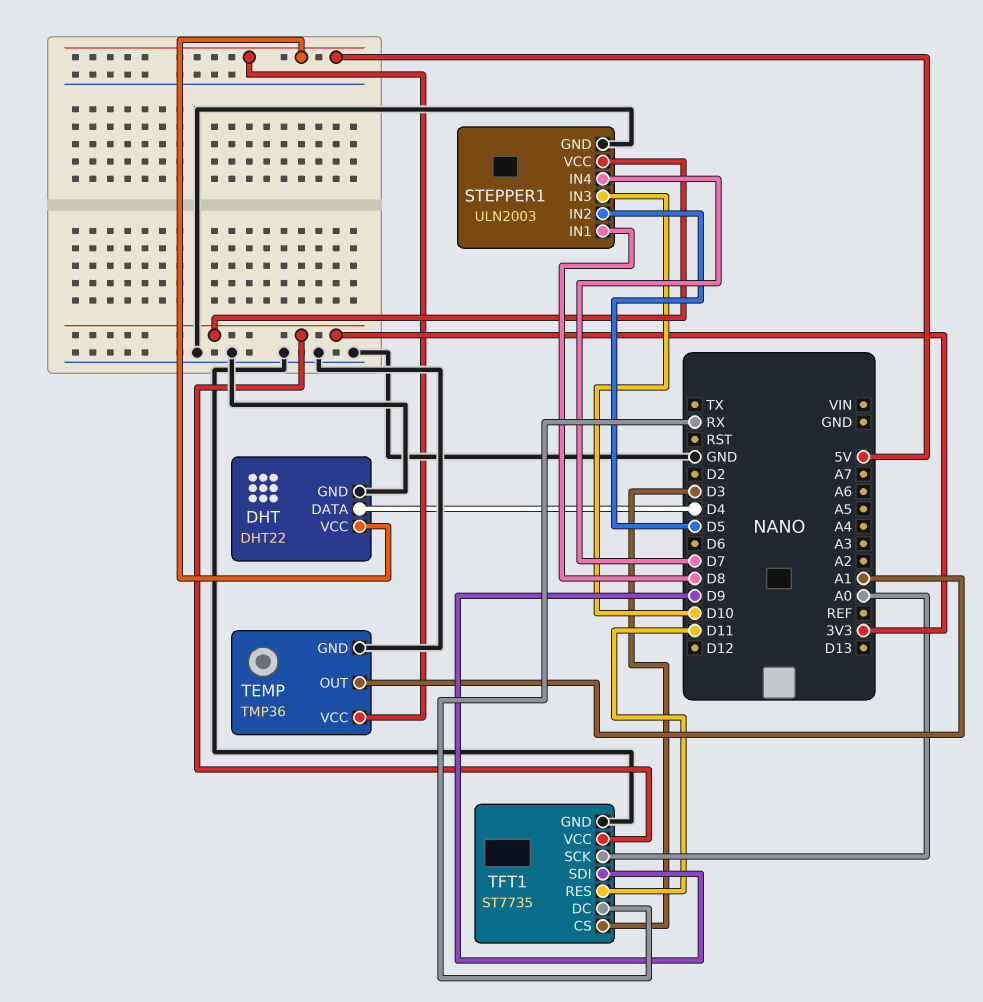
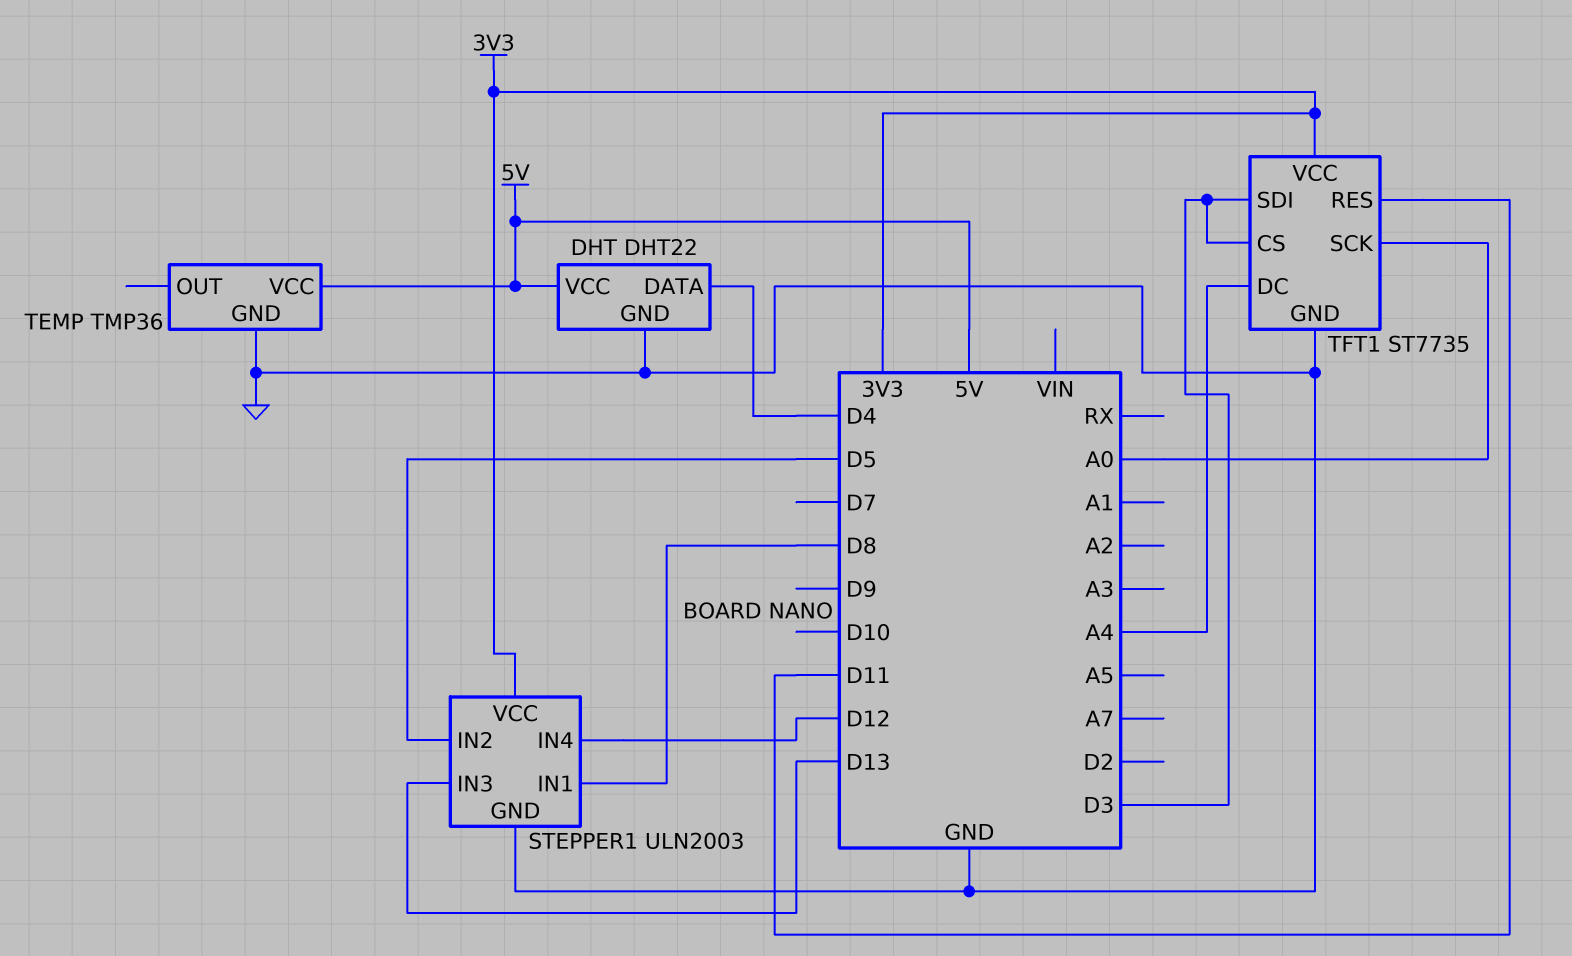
STEPPER1 pin IN3: D10 -> D13
STEPPER1 pin IN4: D7 -> D12
TEMP pin OUT: A1 -> none
TFT1 pin DC: RX -> A4
TFT1 pin SDI: D9 -> D3

